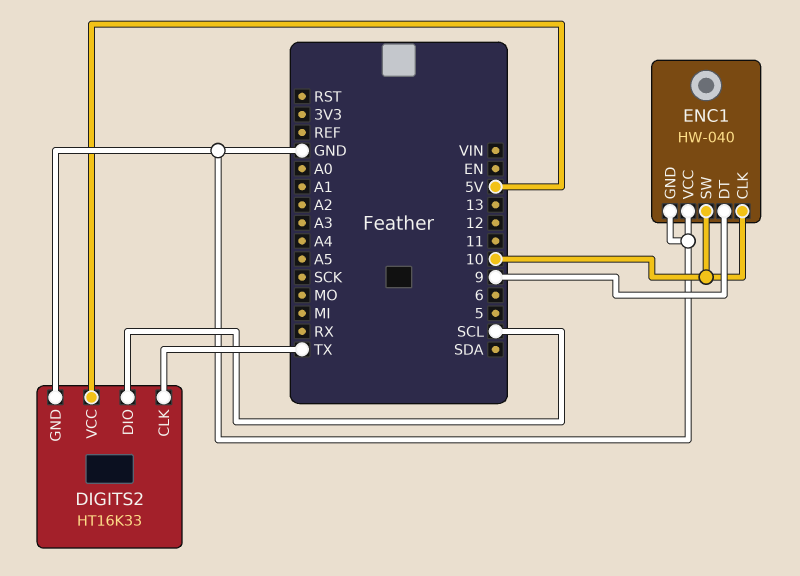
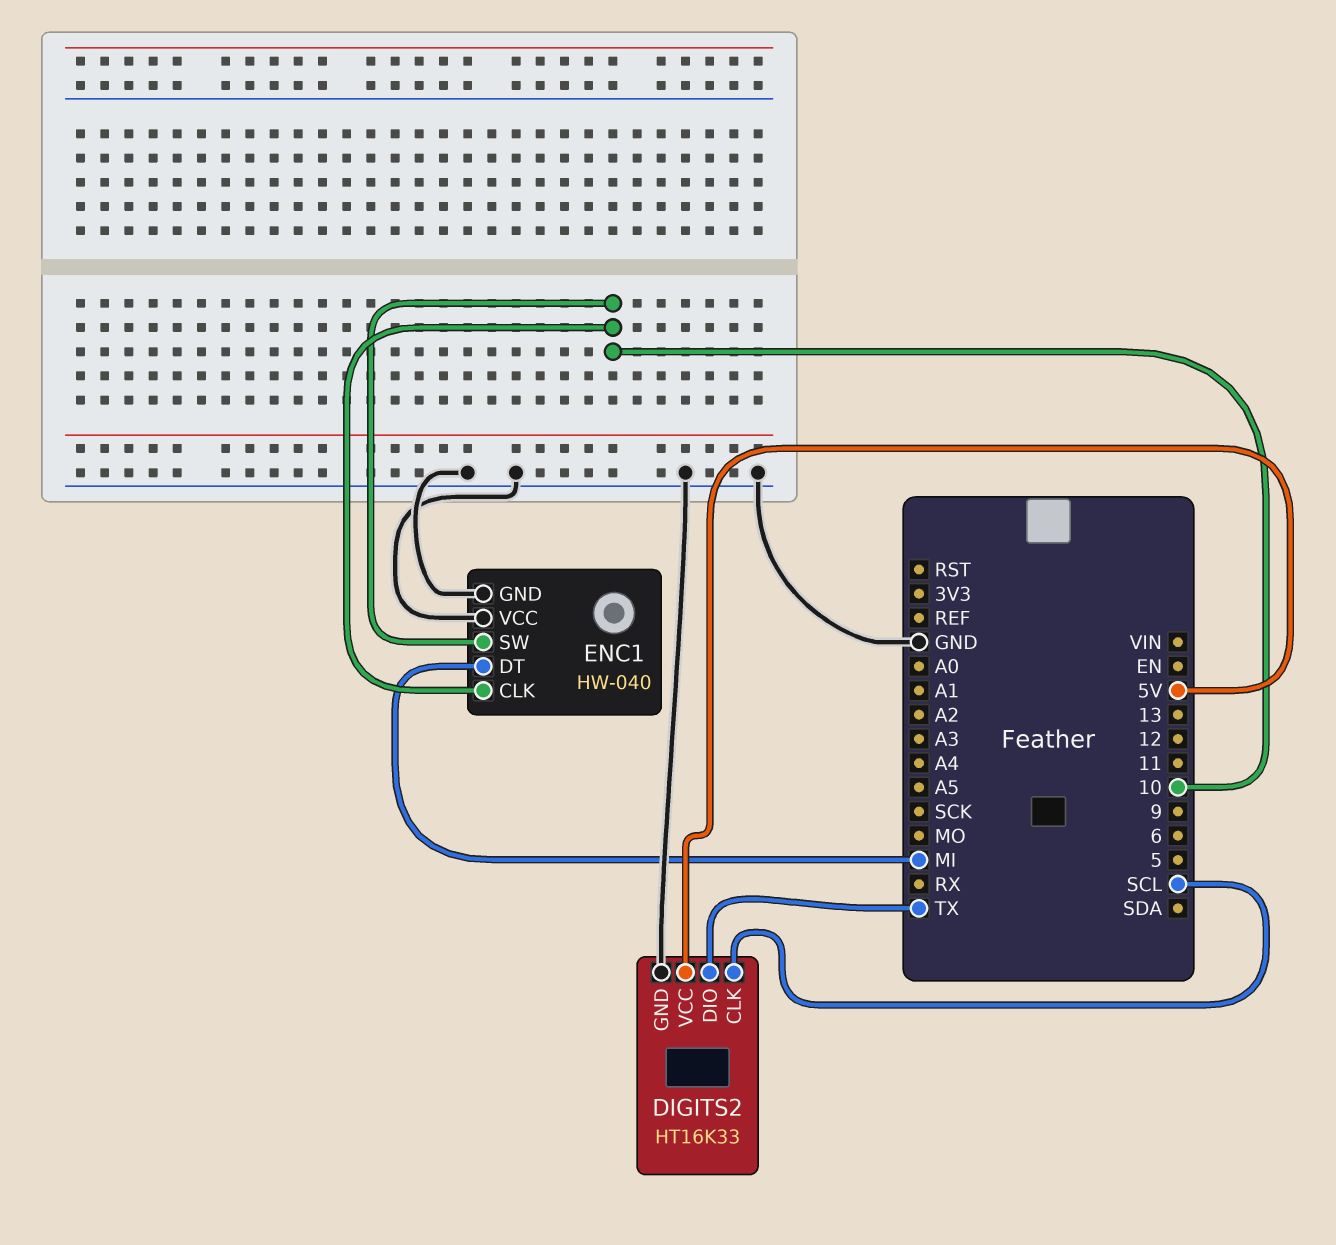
DIGITS2 pin CLK: TX -> SCL
DIGITS2 pin DIO: SCL -> TX
ENC1 pin DT: 9 -> MI

